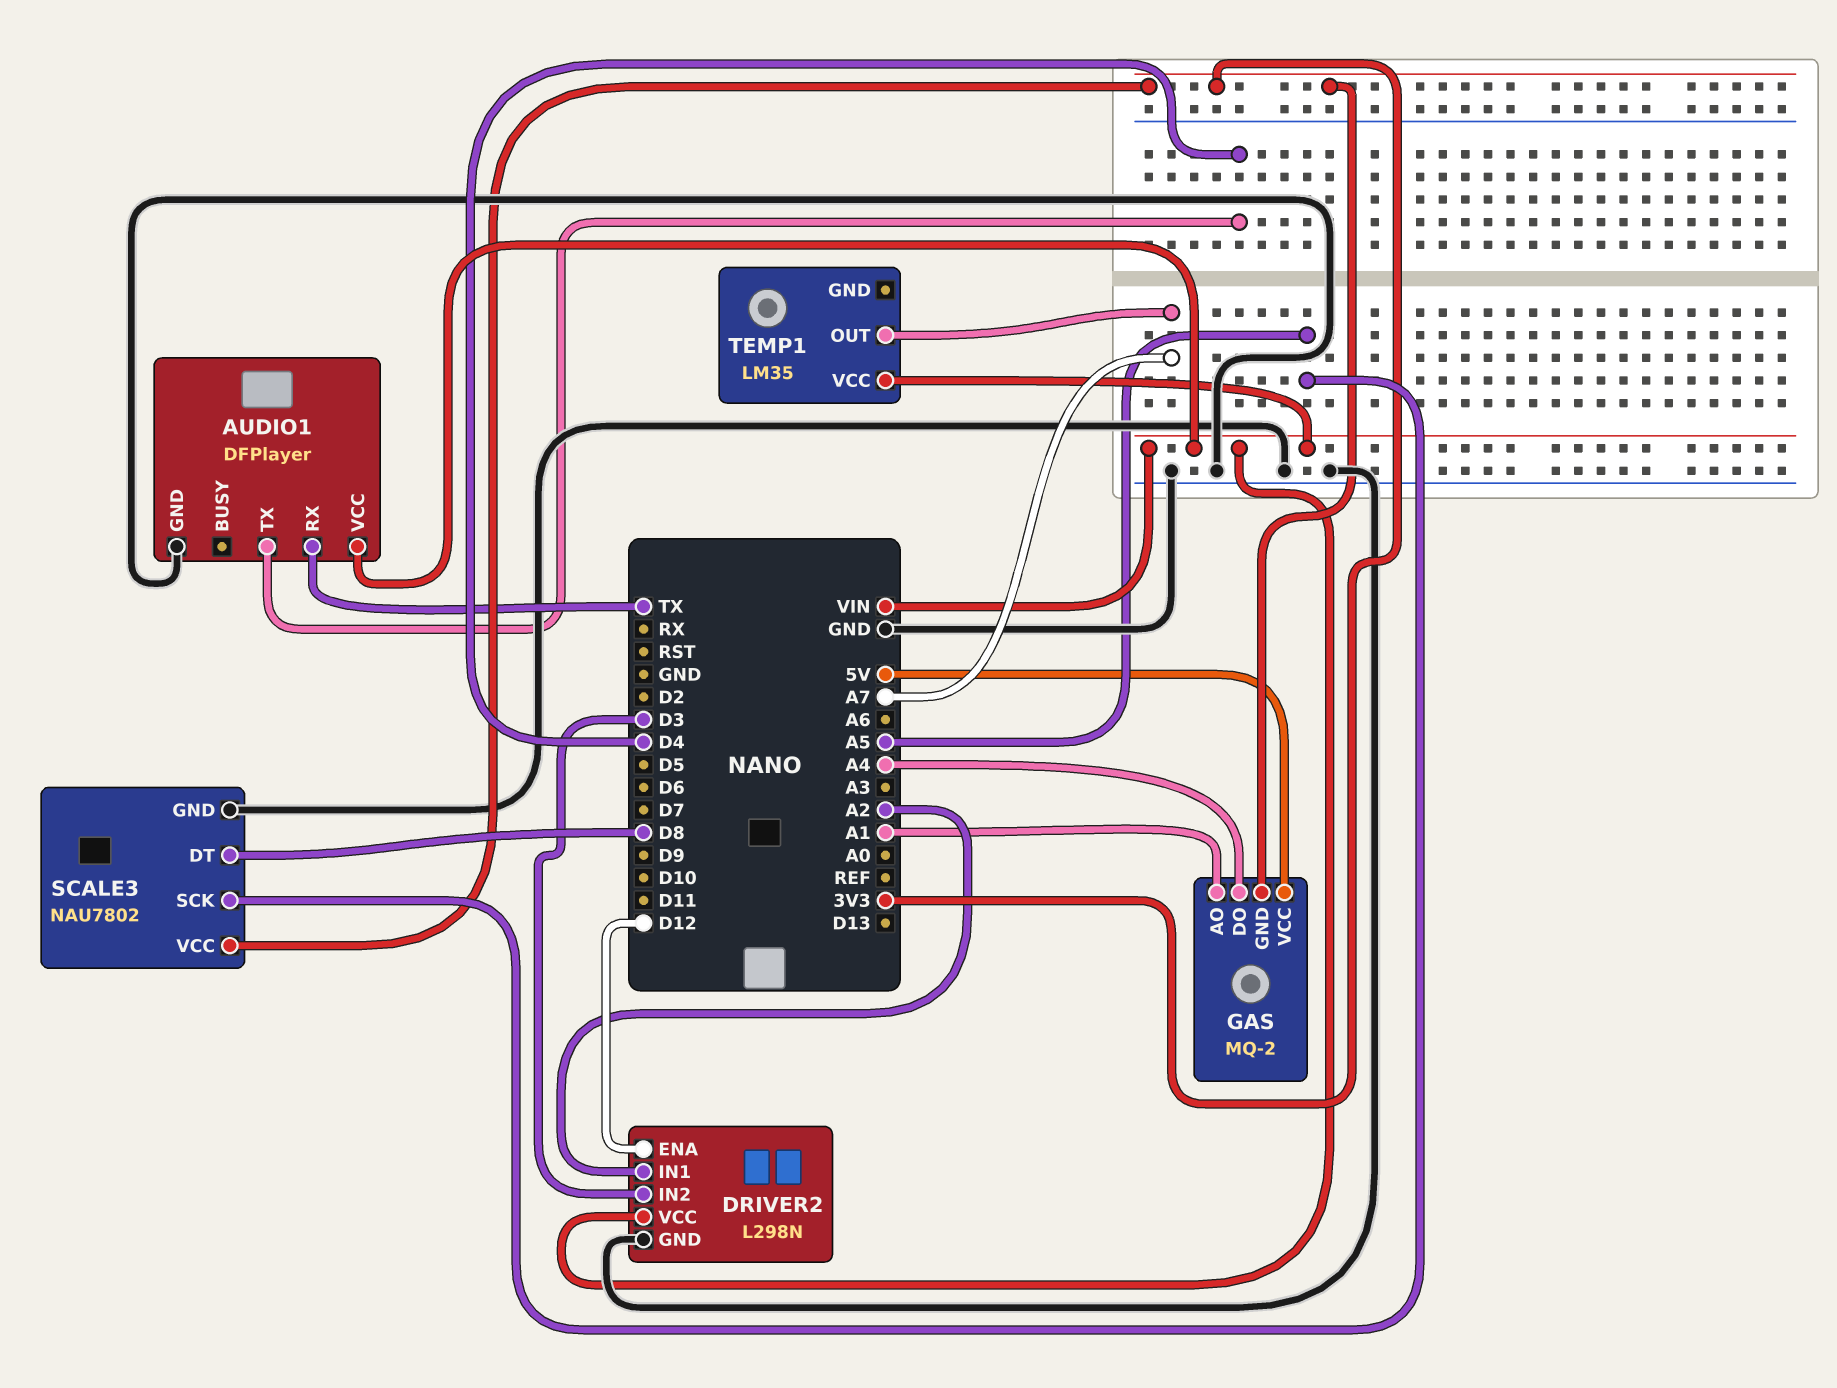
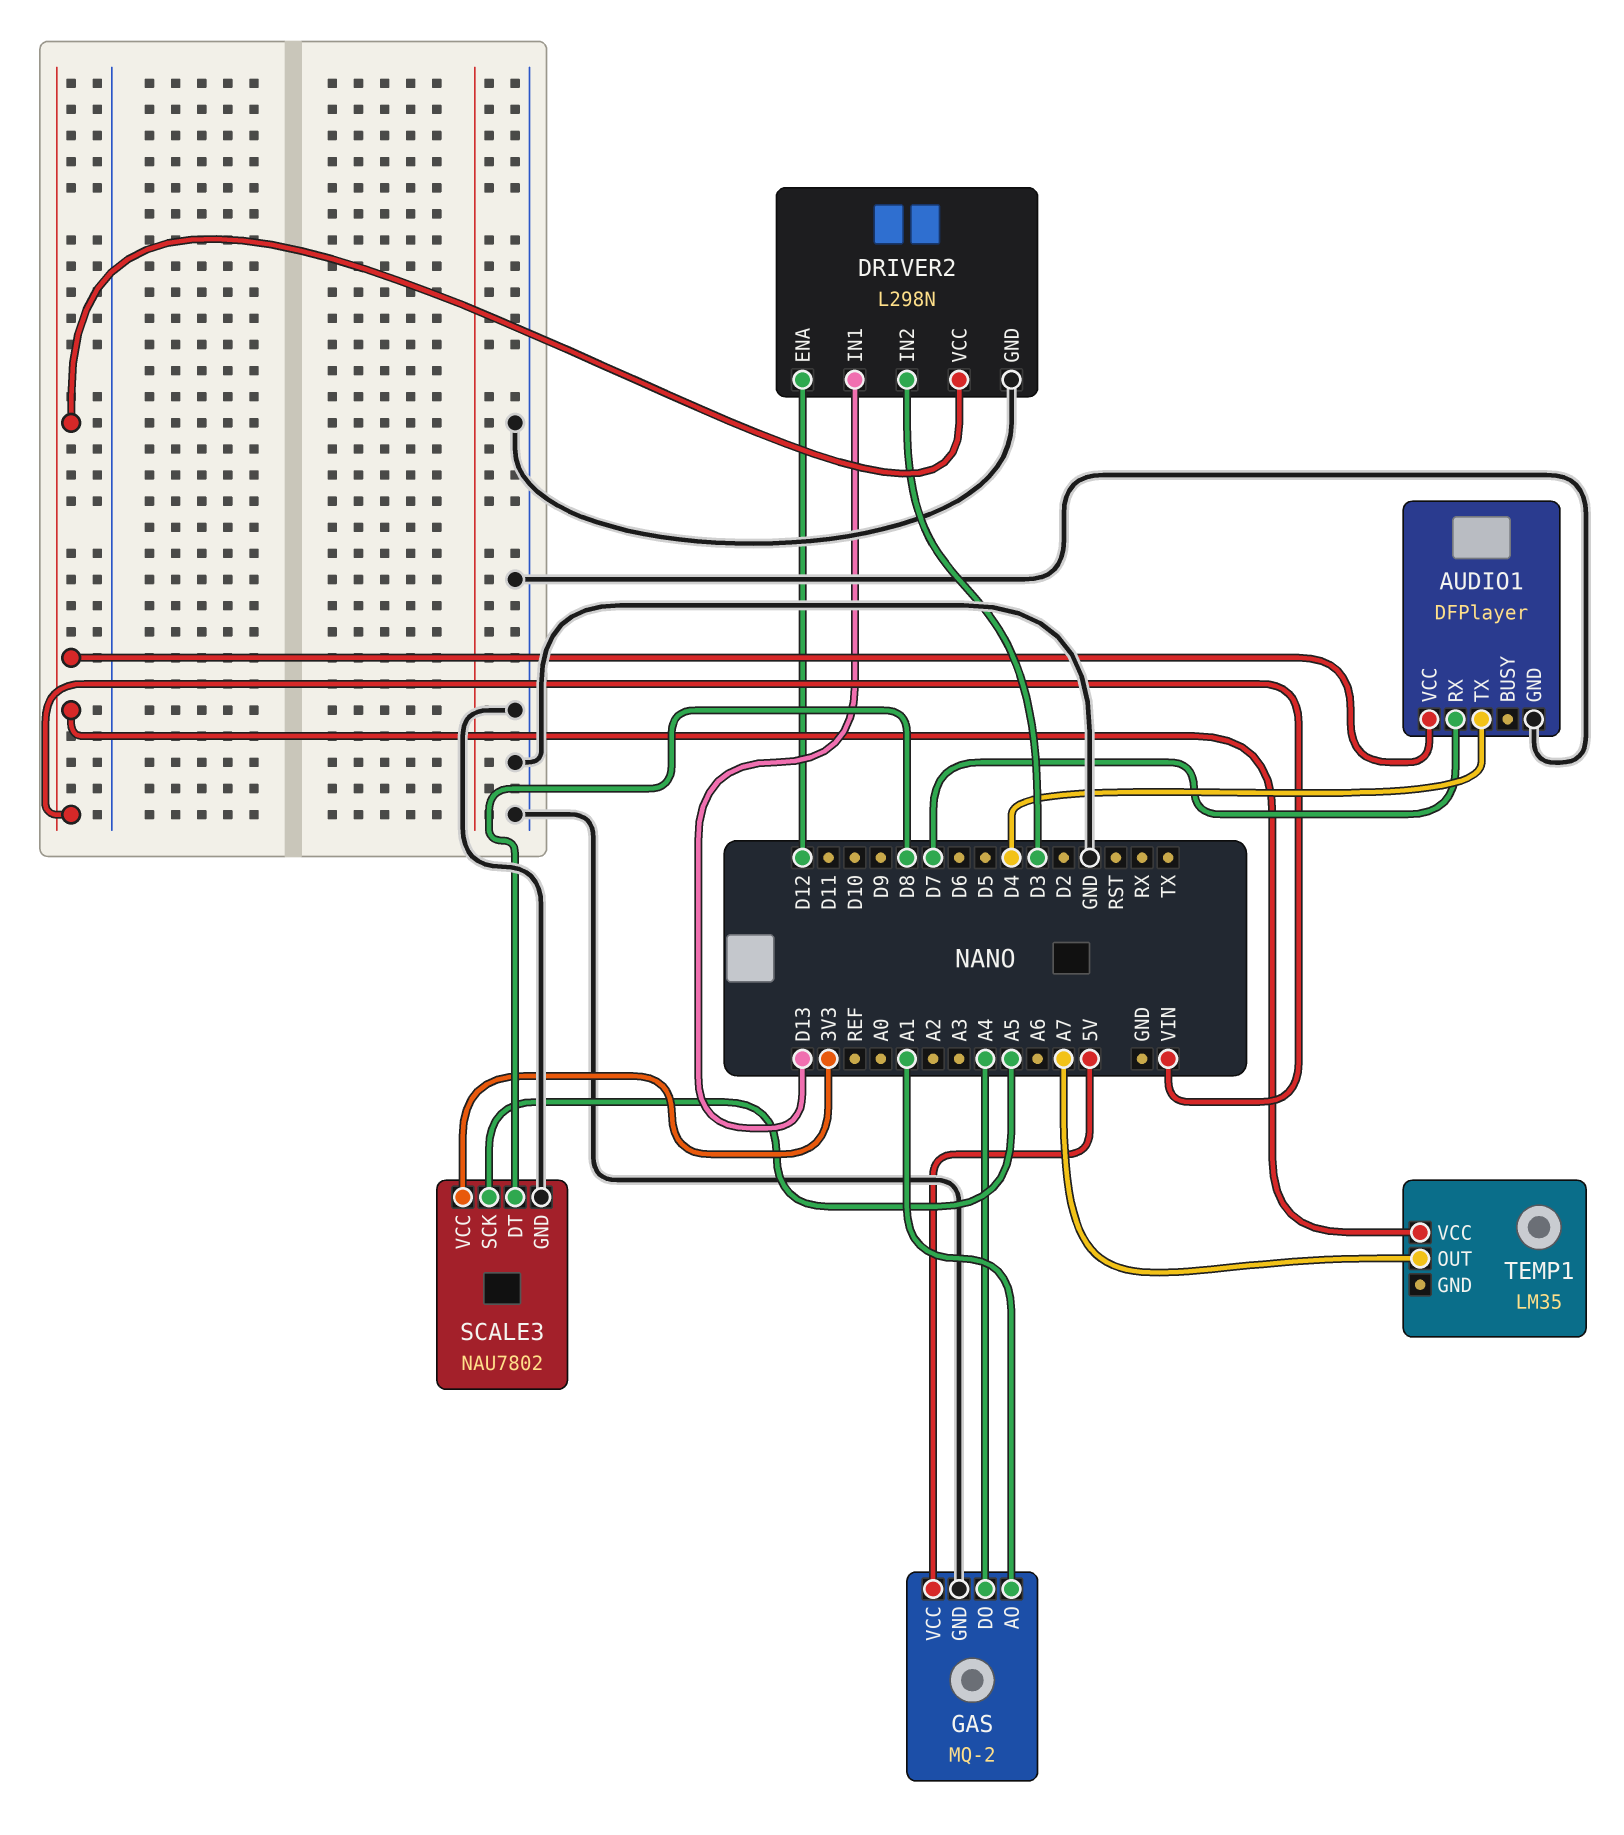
AUDIO1 pin RX: TX -> D7
DRIVER2 pin IN1: A2 -> D13
GAS pin GND: 3V3 -> GND

